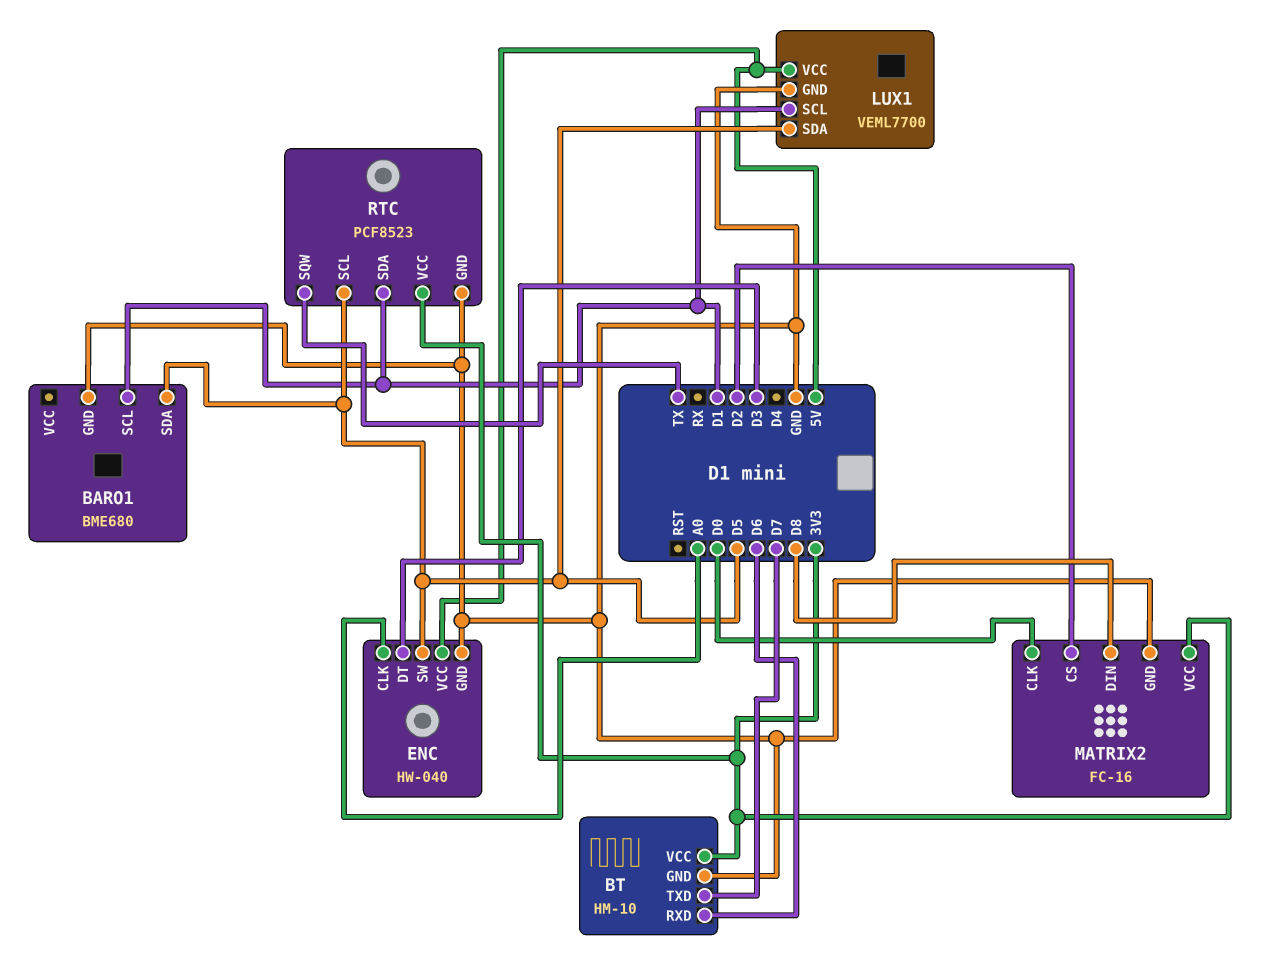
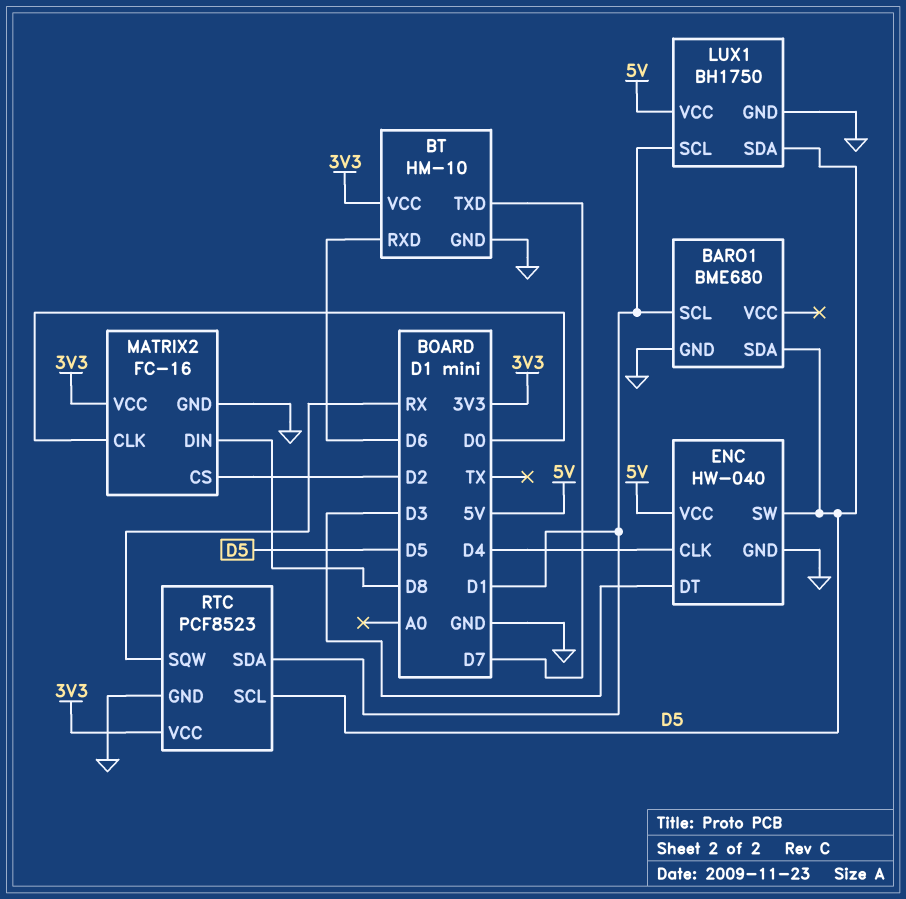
ENC pin CLK: A0 -> D4
LUX1: VEML7700 -> BH1750
RTC pin SQW: TX -> RX

